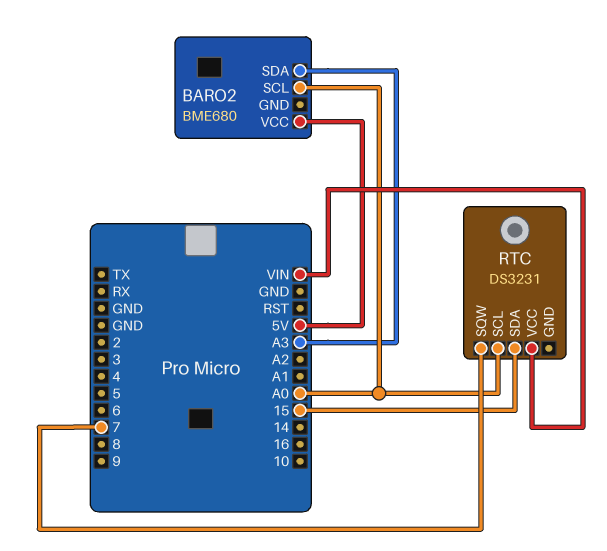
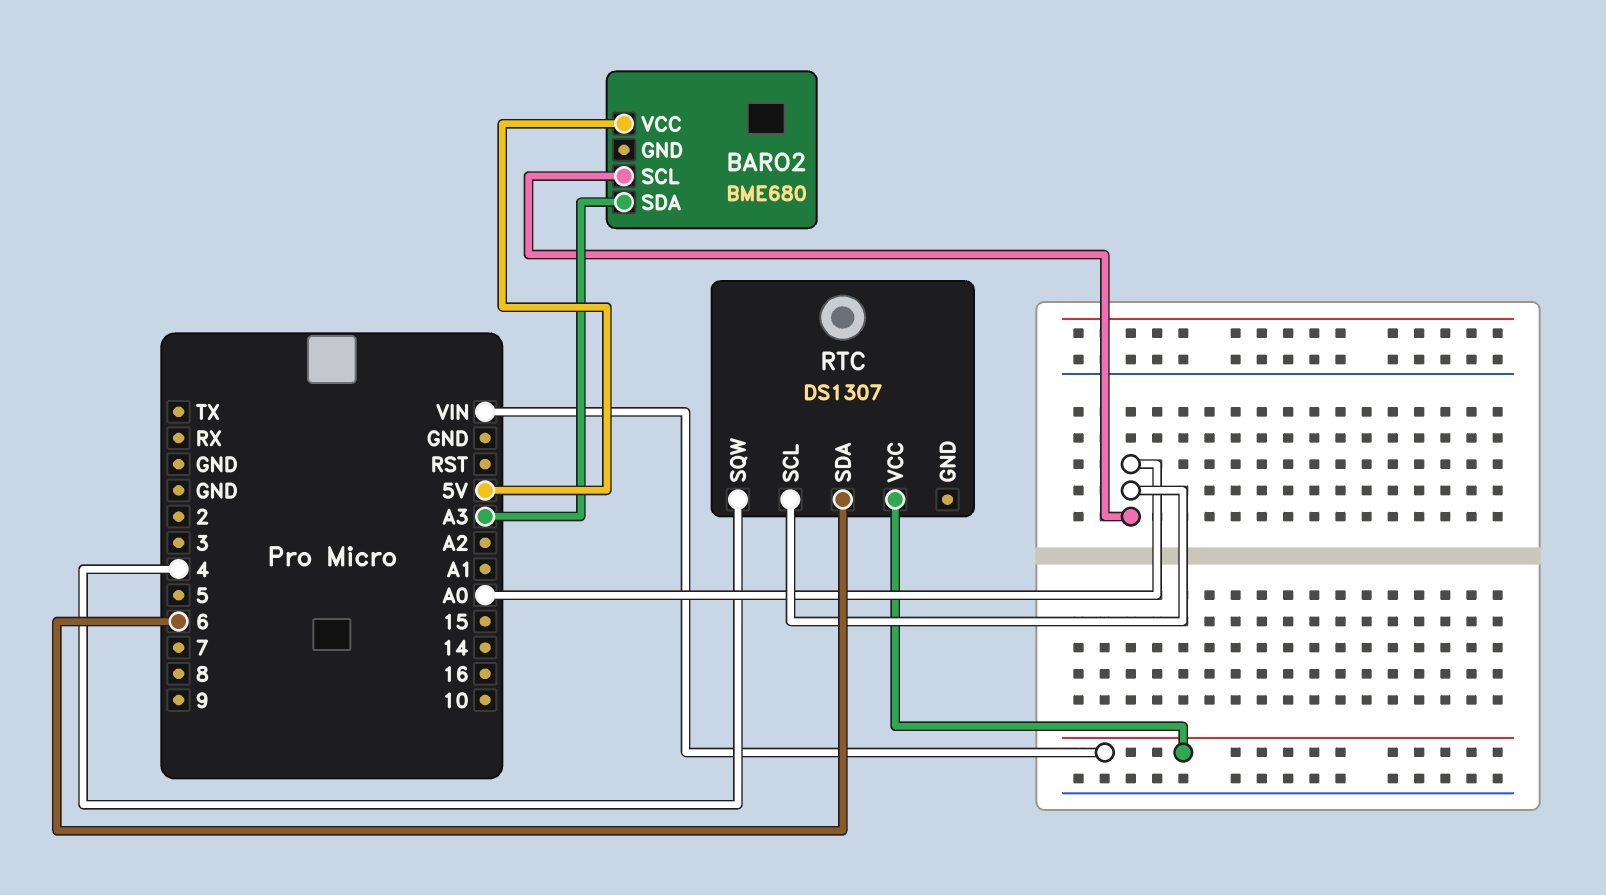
RTC: DS3231 -> DS1307
RTC pin SDA: 15 -> 6
RTC pin SQW: 7 -> 4

